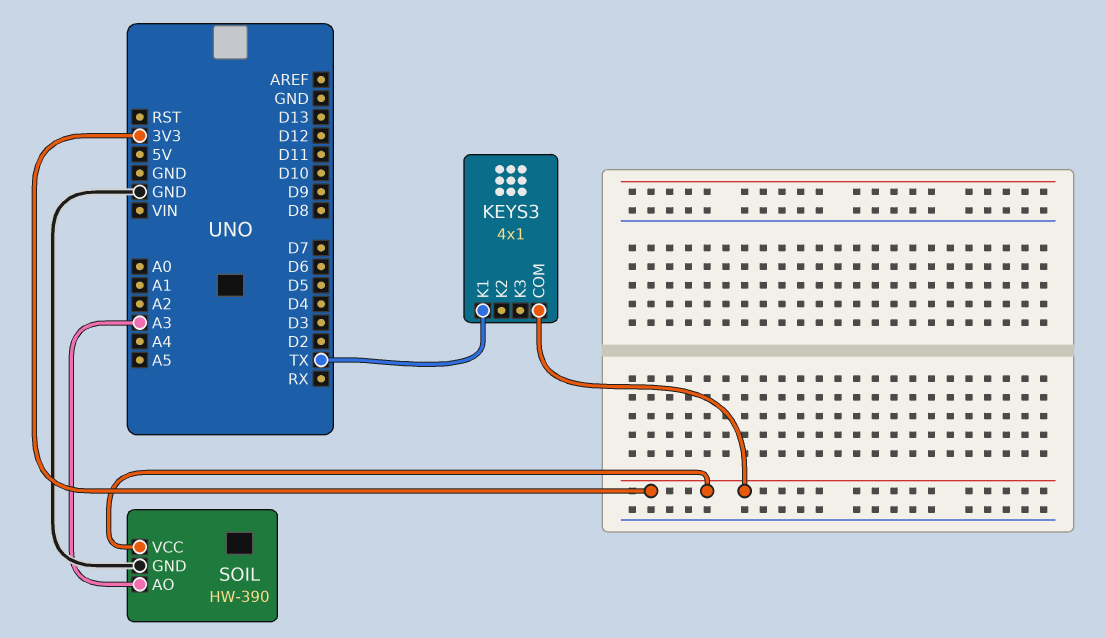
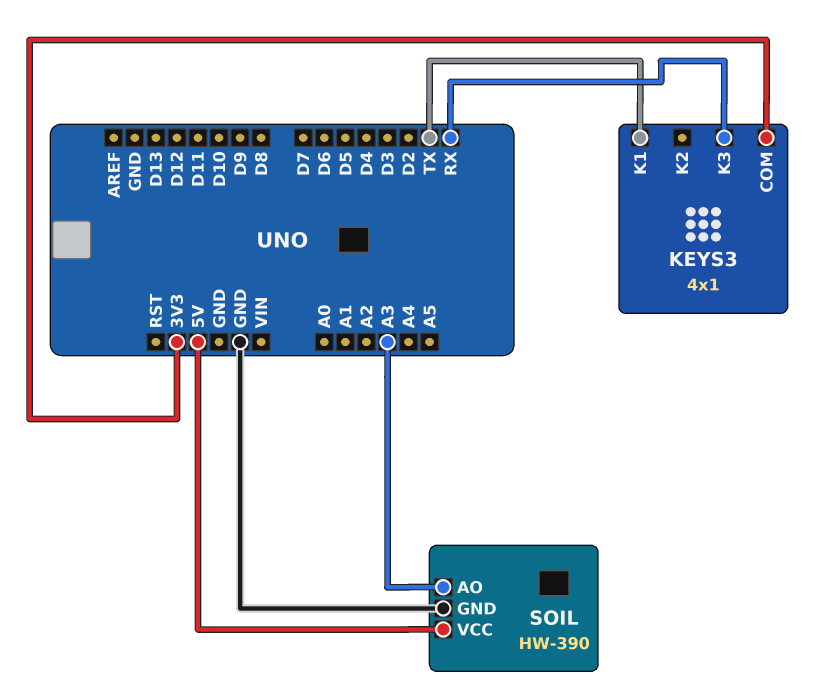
KEYS3 pin K3: none -> RX
SOIL pin VCC: 3V3 -> 5V

